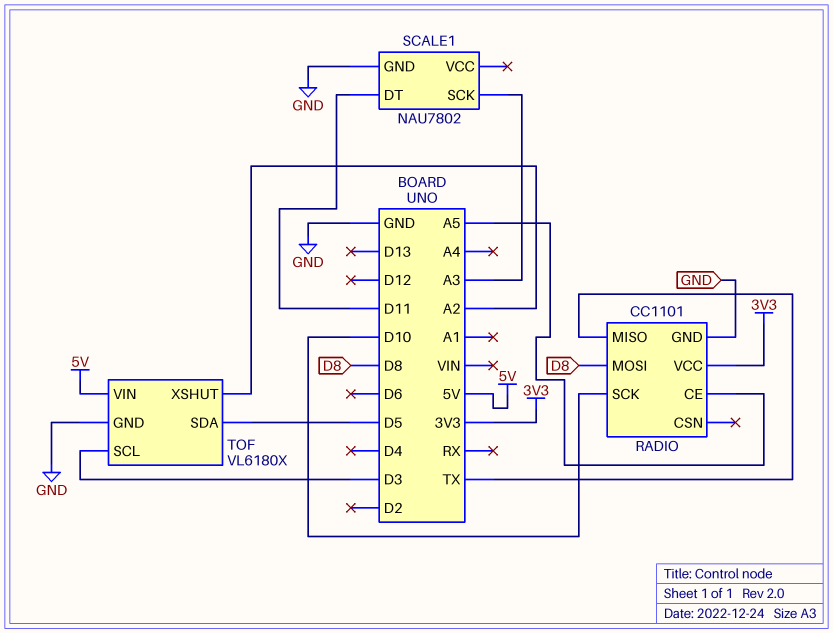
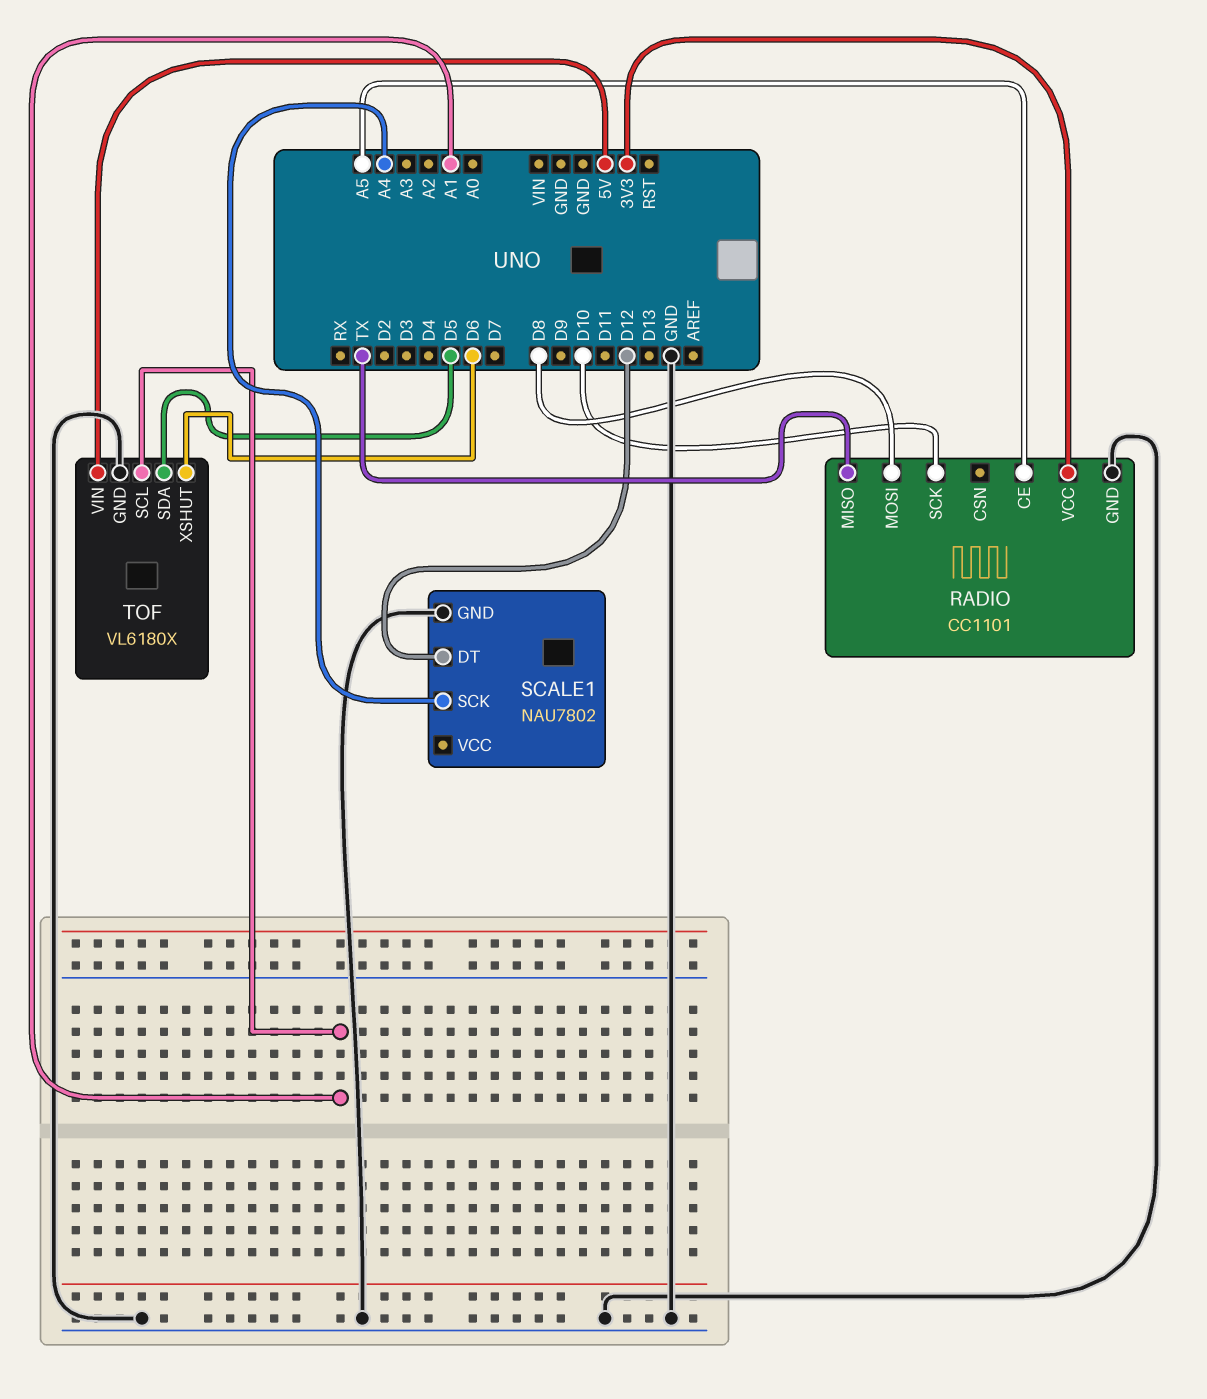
SCALE1 pin DT: D11 -> D12
SCALE1 pin SCK: A3 -> A4
TOF pin SCL: D3 -> A1
TOF pin XSHUT: A2 -> D6

